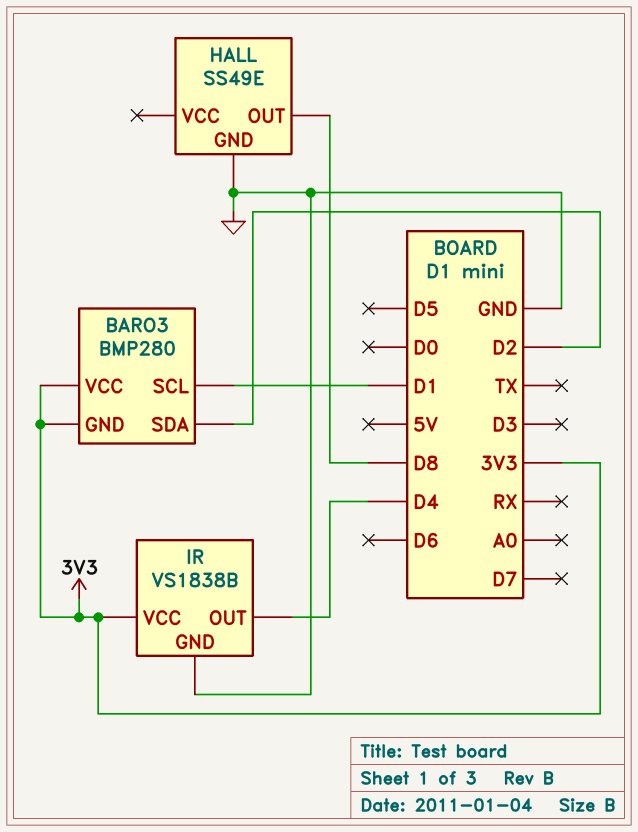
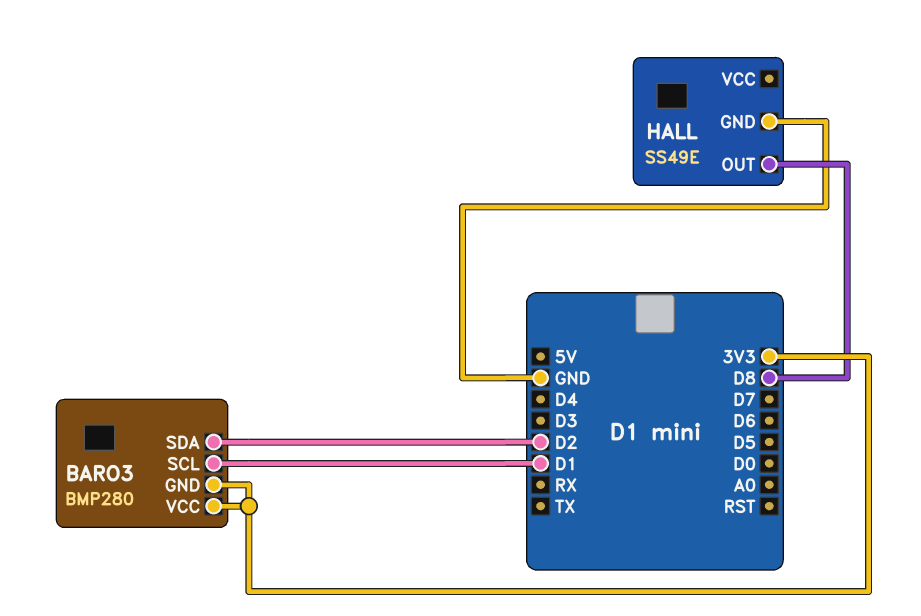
IR: VS1838B -> none
IR pin GND: GND -> none
IR pin OUT: D4 -> none
IR pin VCC: 3V3 -> none

